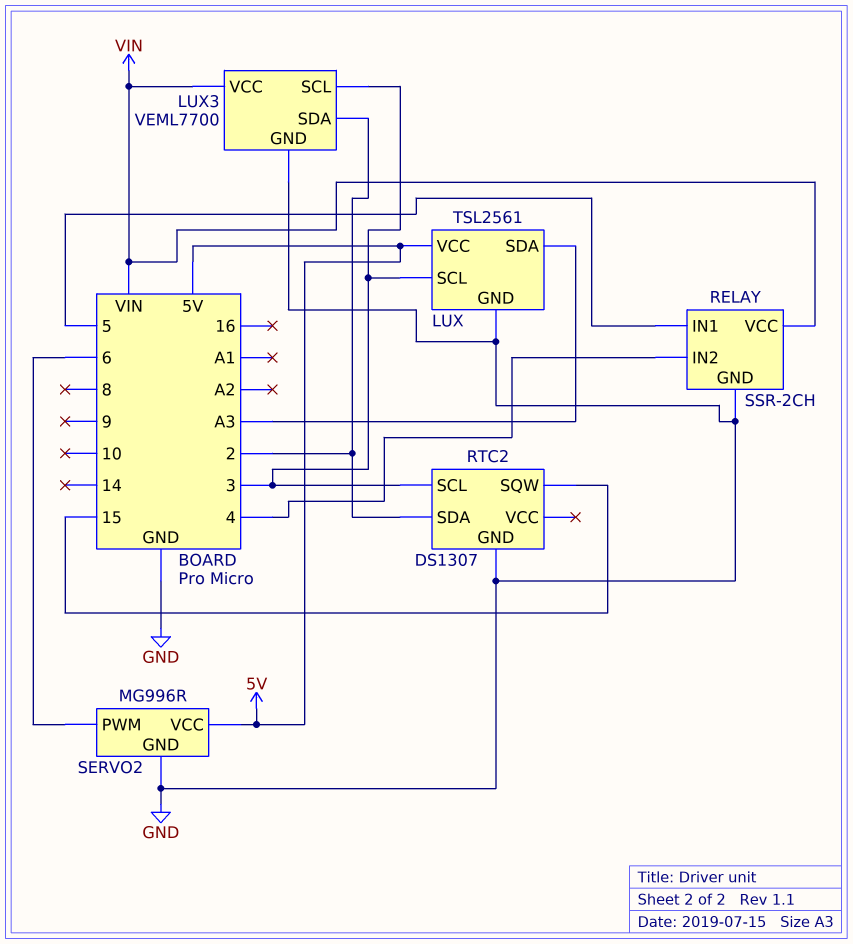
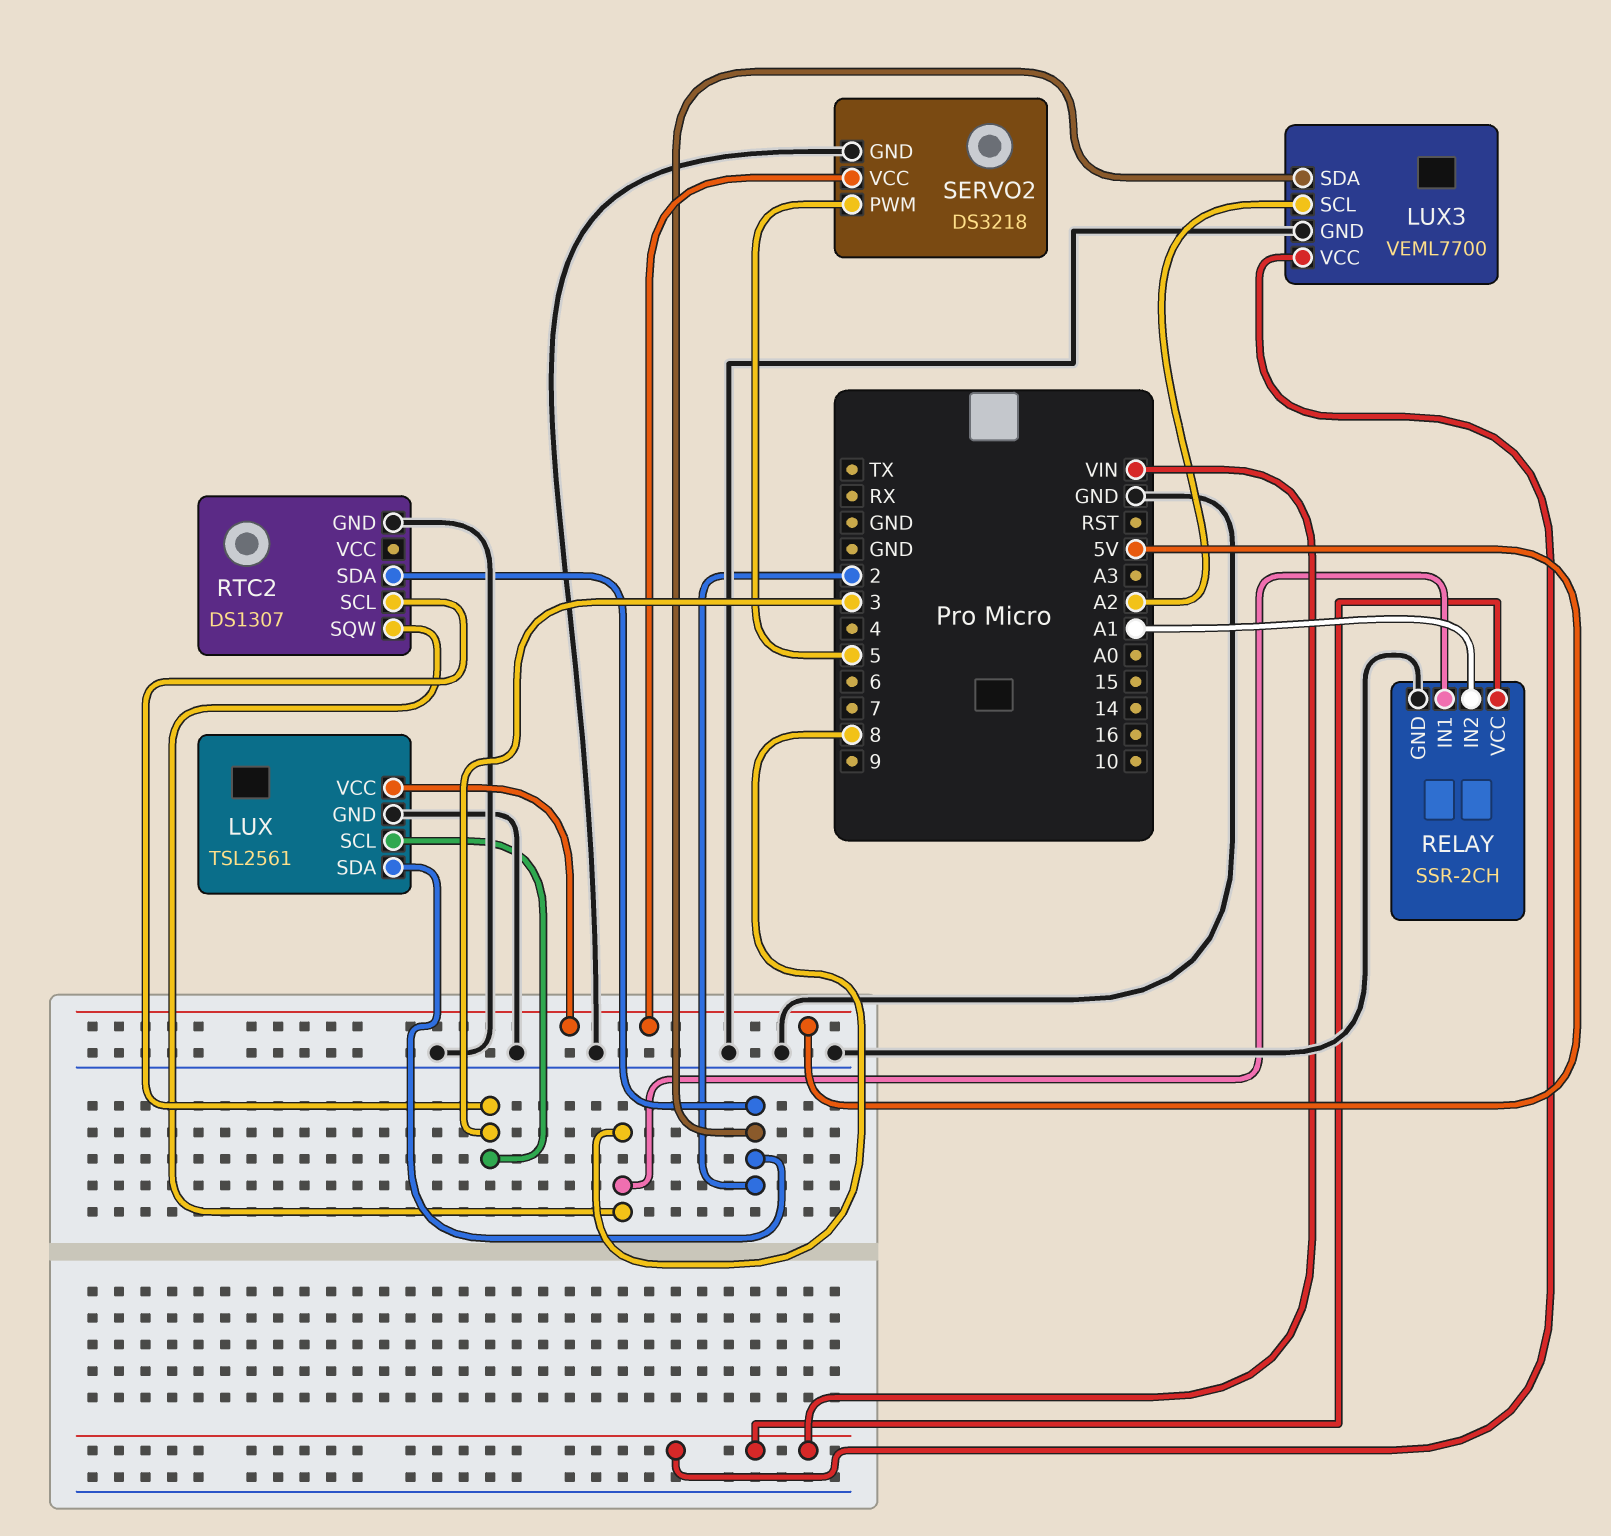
LUX pin SDA: A3 -> 2
LUX3 pin SCL: 3 -> A2
RELAY pin IN1: 5 -> 8
RELAY pin IN2: 4 -> A1
RTC2 pin SQW: 15 -> 8
SERVO2: MG996R -> DS3218
SERVO2 pin PWM: 6 -> 5

